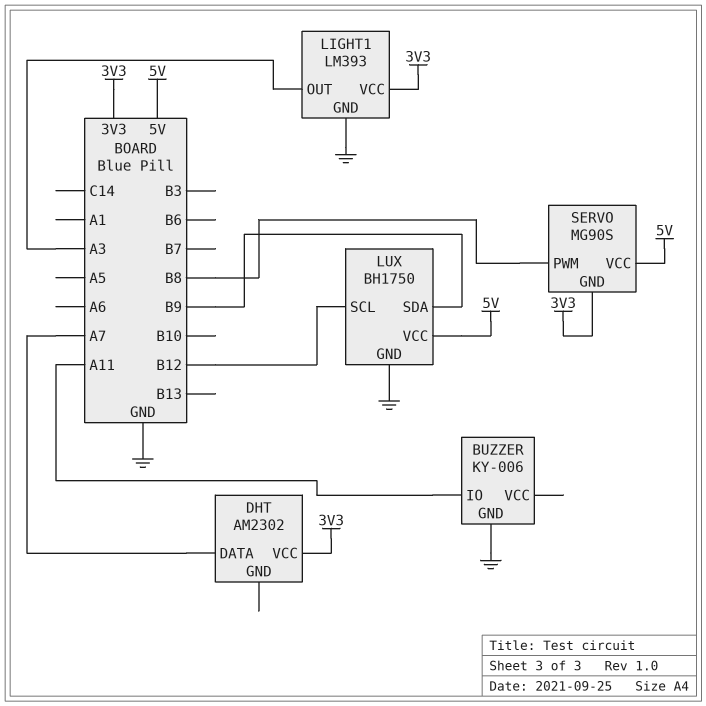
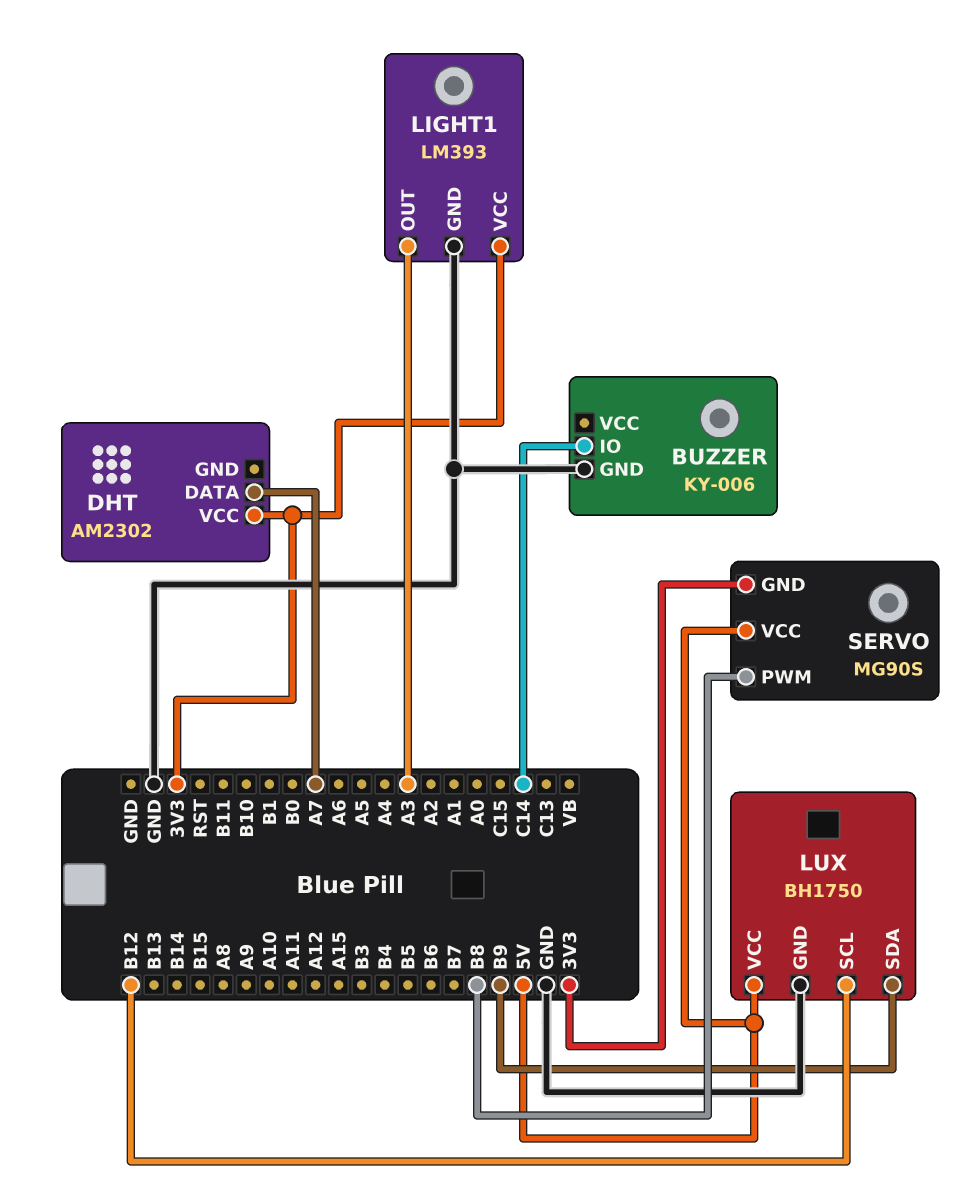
BUZZER pin IO: A11 -> C14

